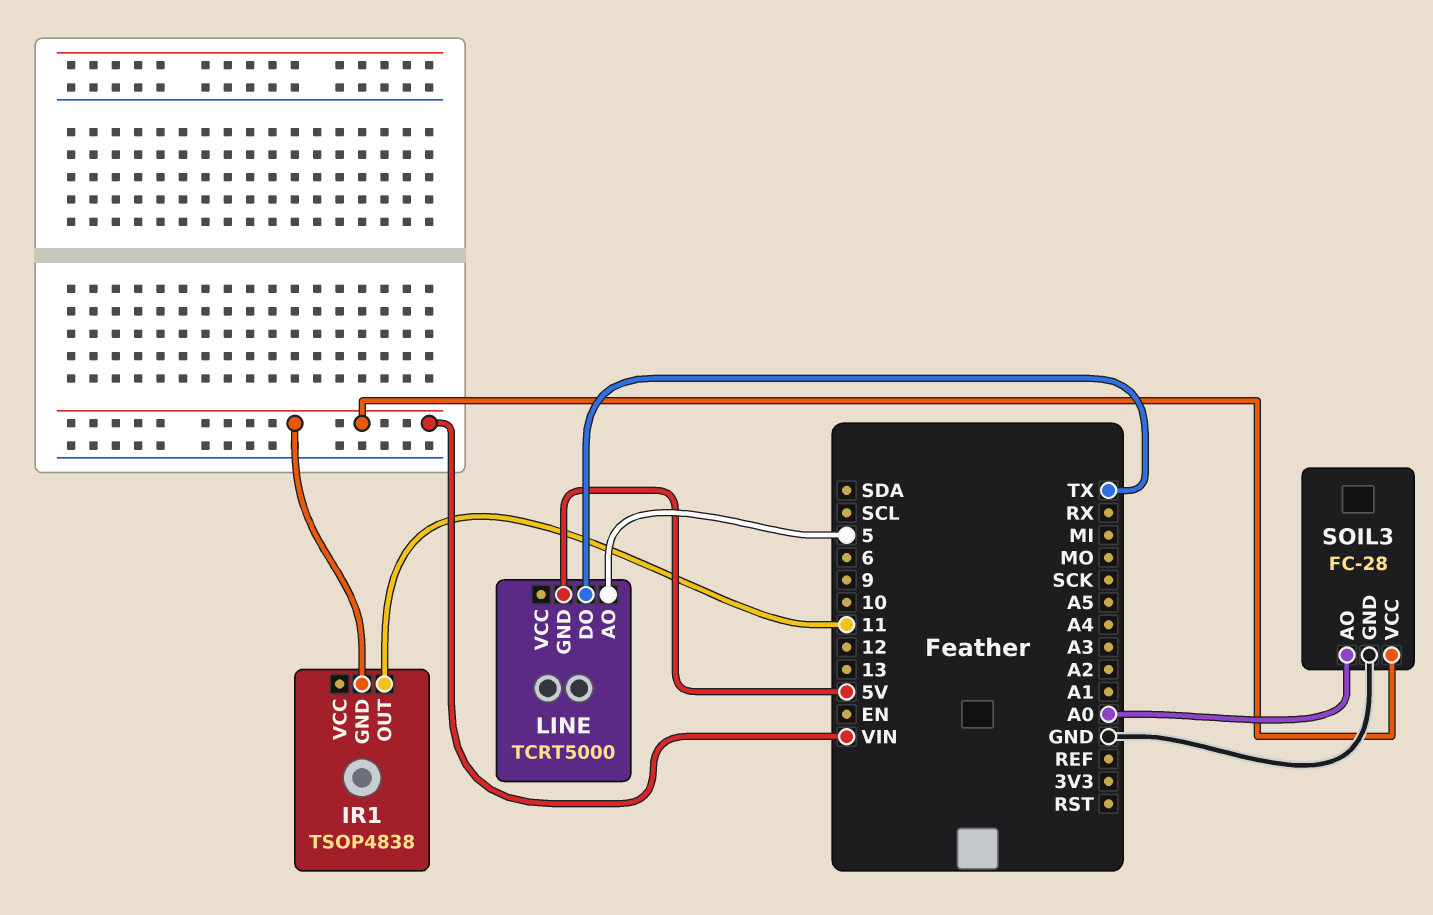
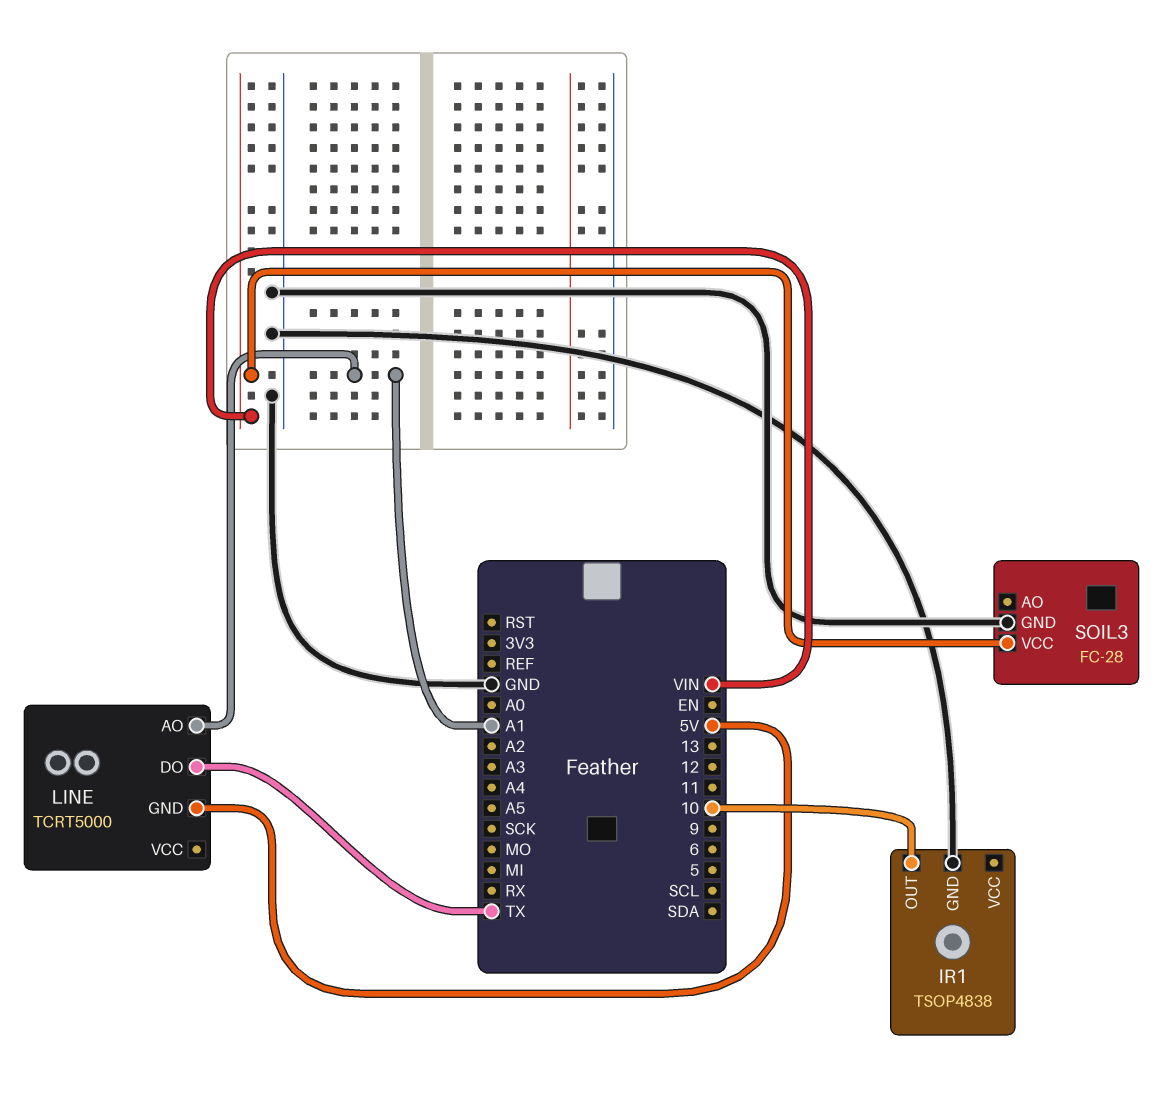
IR1 pin GND: VIN -> GND
IR1 pin OUT: 11 -> 10
LINE pin AO: 5 -> A1
SOIL3 pin AO: A0 -> none

